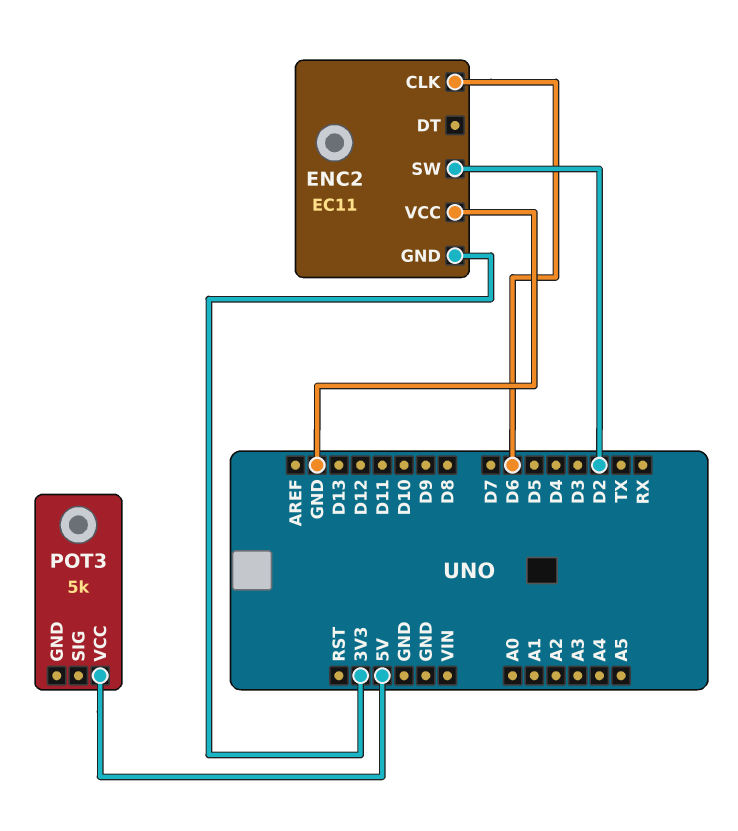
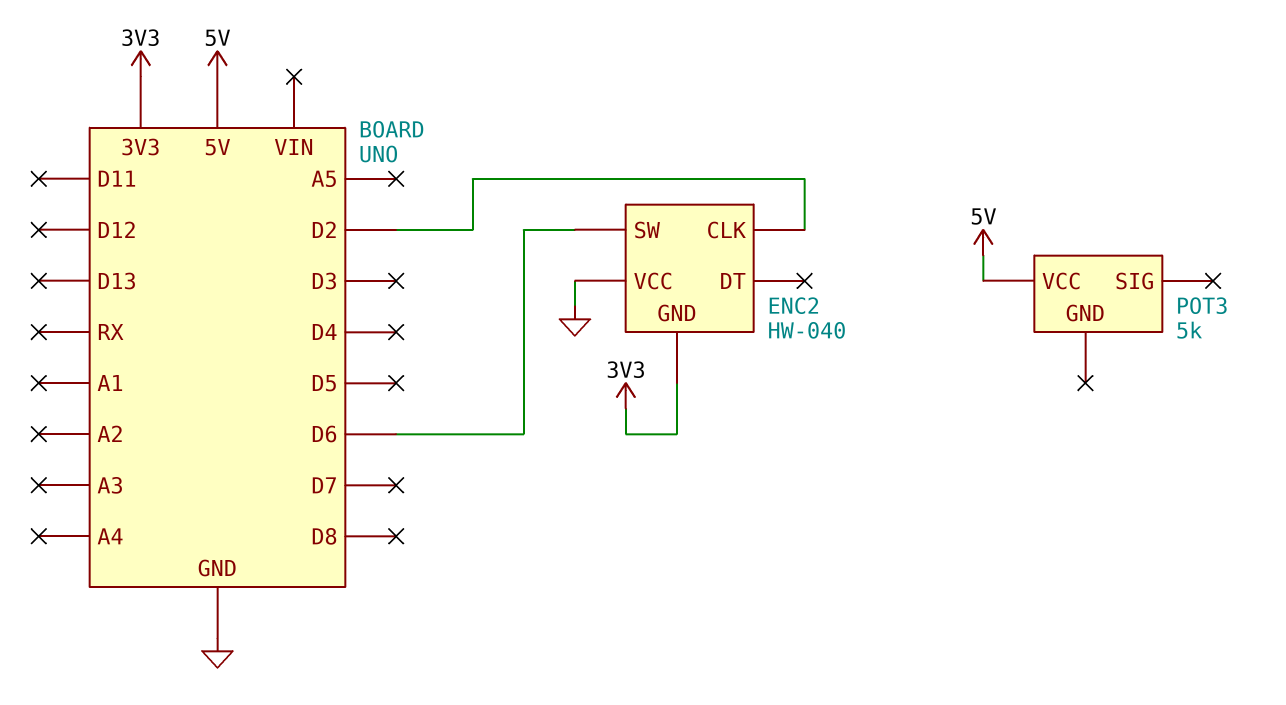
ENC2: EC11 -> HW-040
ENC2 pin CLK: D6 -> D2
ENC2 pin SW: D2 -> D6

